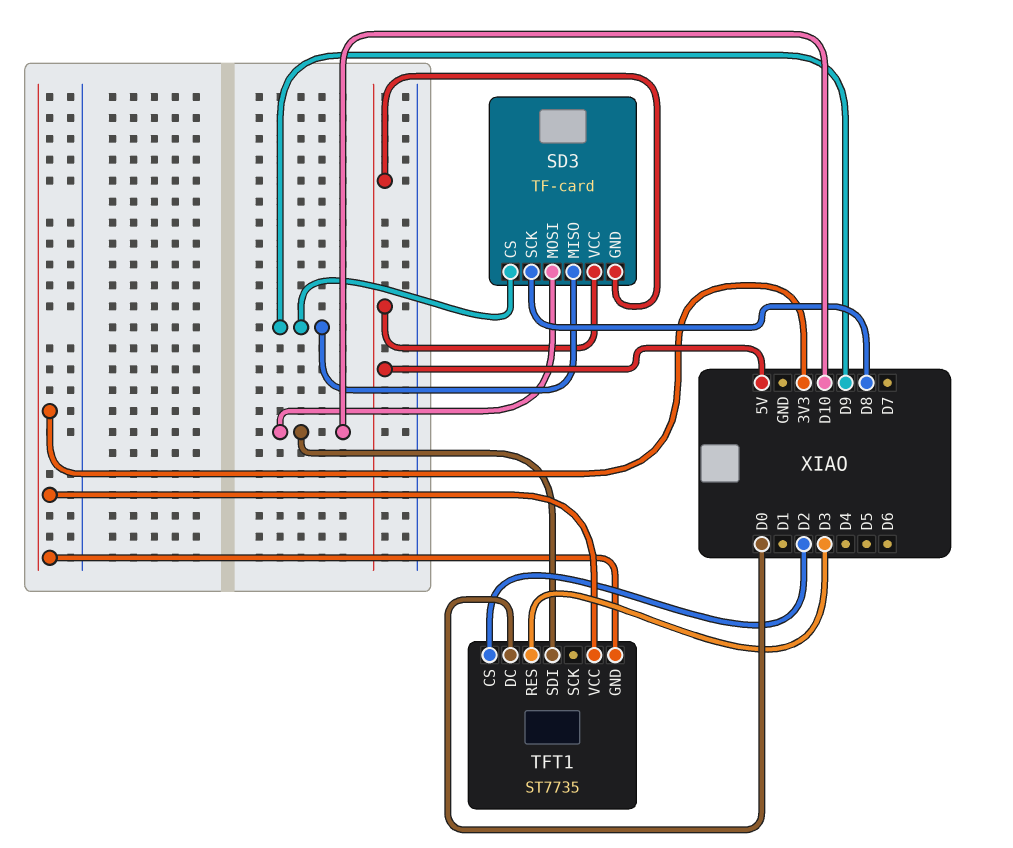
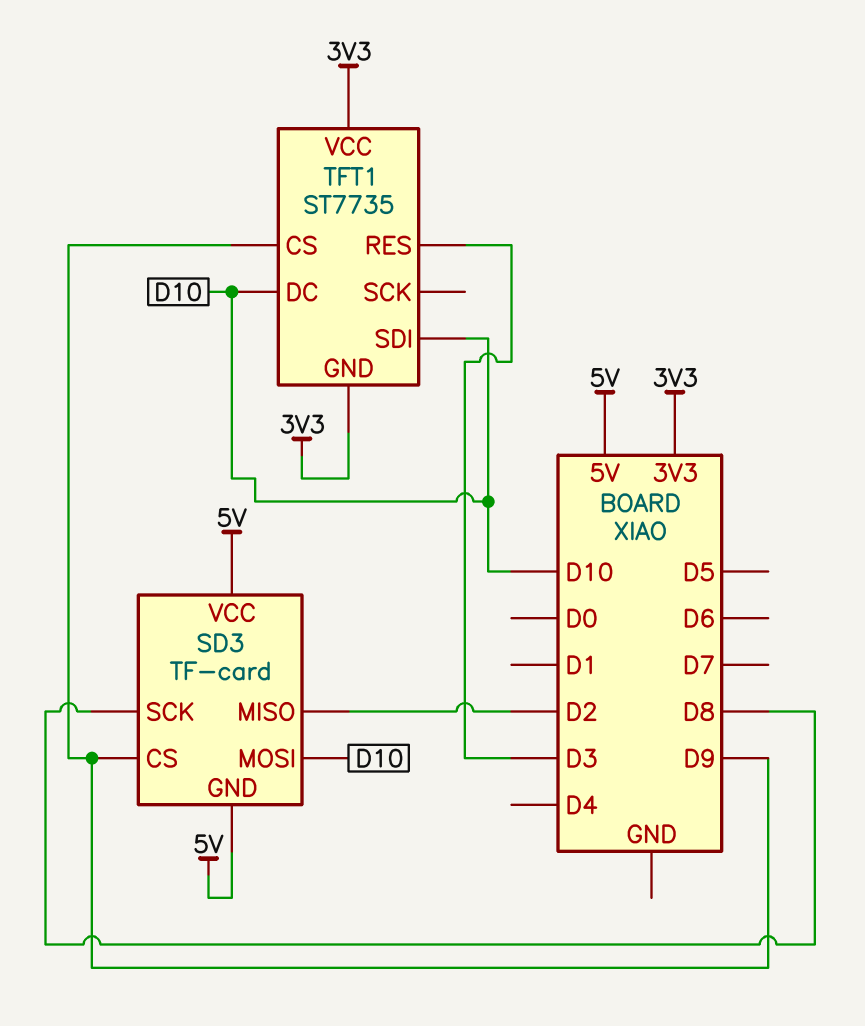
SD3 pin MISO: D9 -> D2
TFT1 pin CS: D2 -> D9
TFT1 pin DC: D0 -> D10

